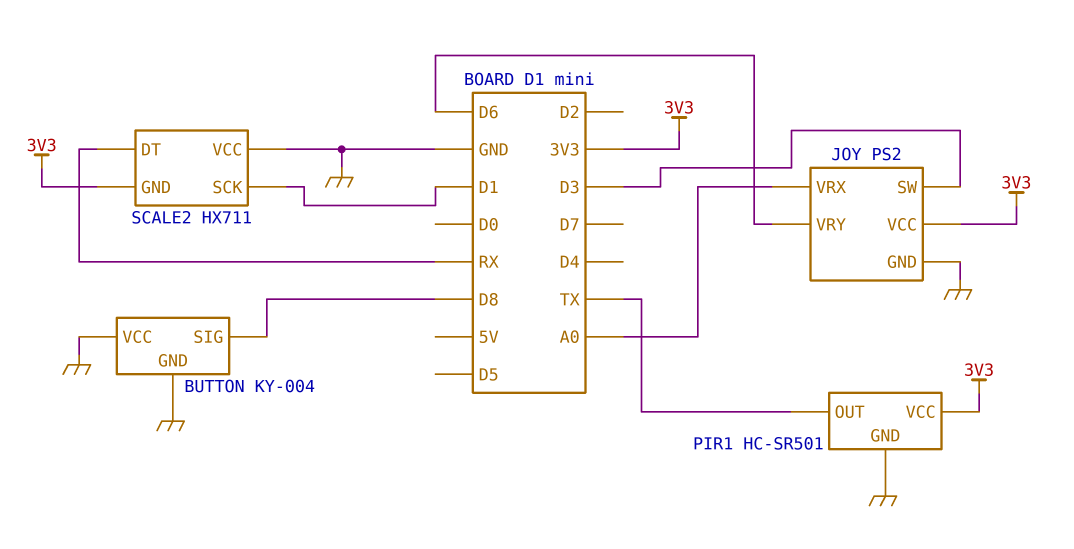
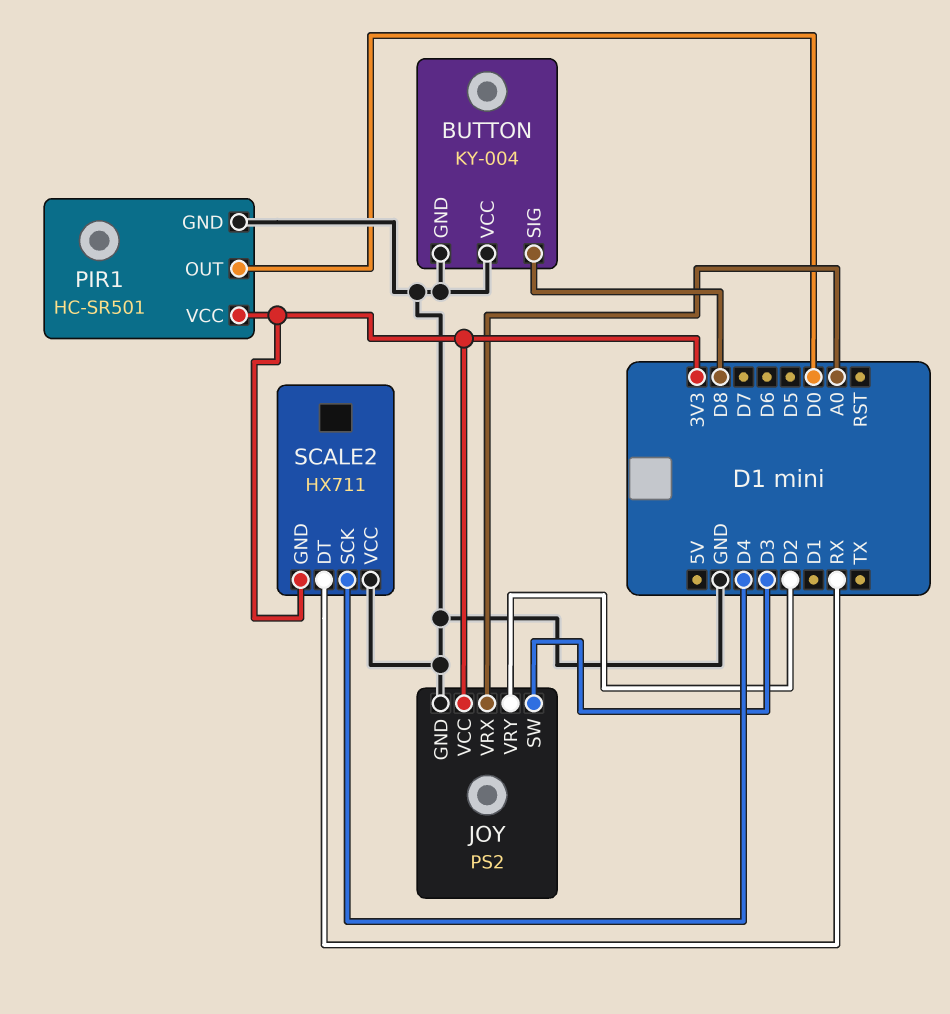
JOY pin VRY: D6 -> D2
PIR1 pin OUT: TX -> D0
SCALE2 pin SCK: D1 -> D4

